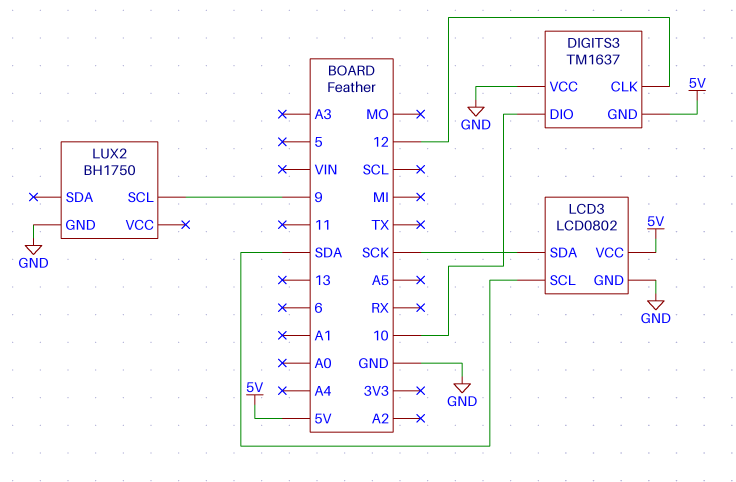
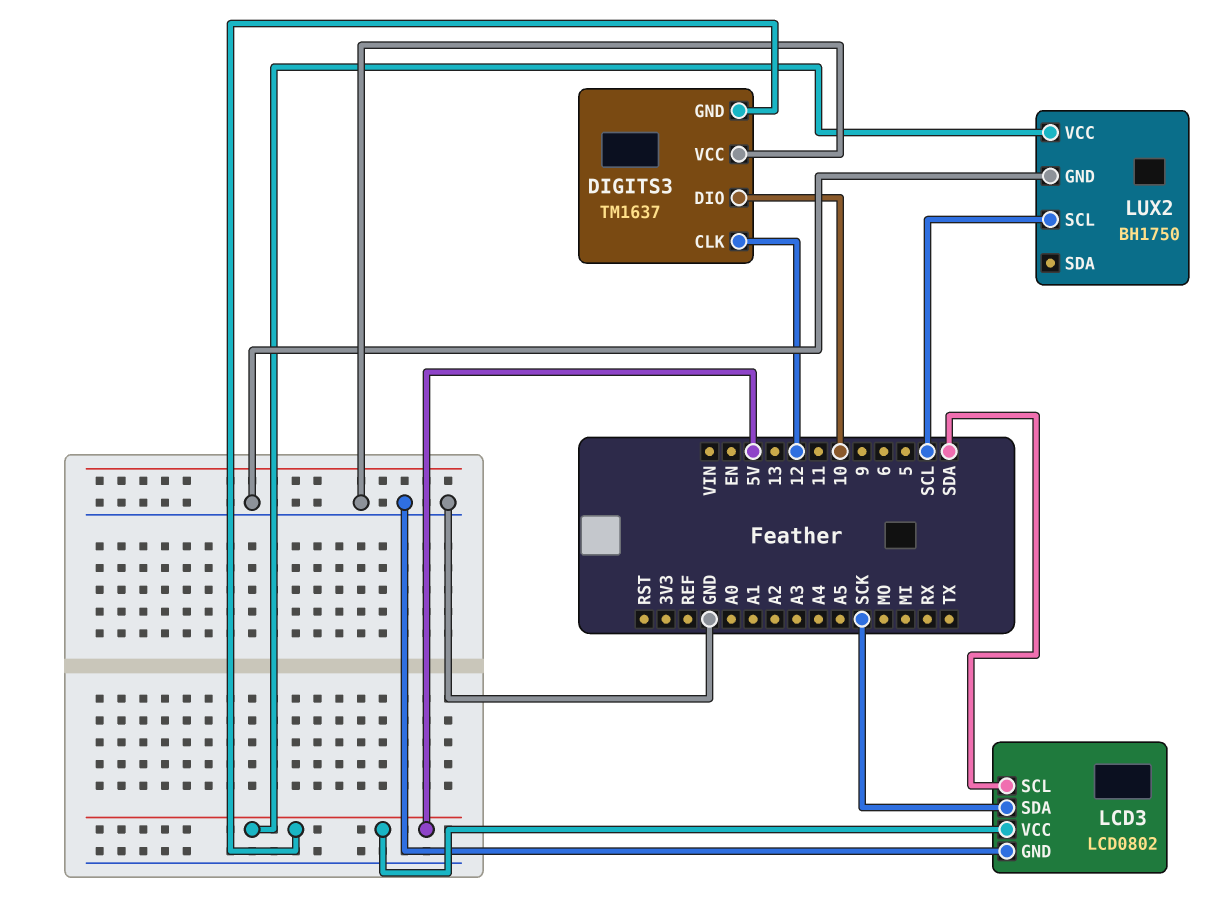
LUX2 pin SCL: 9 -> SCL
LUX2 pin VCC: none -> 5V

